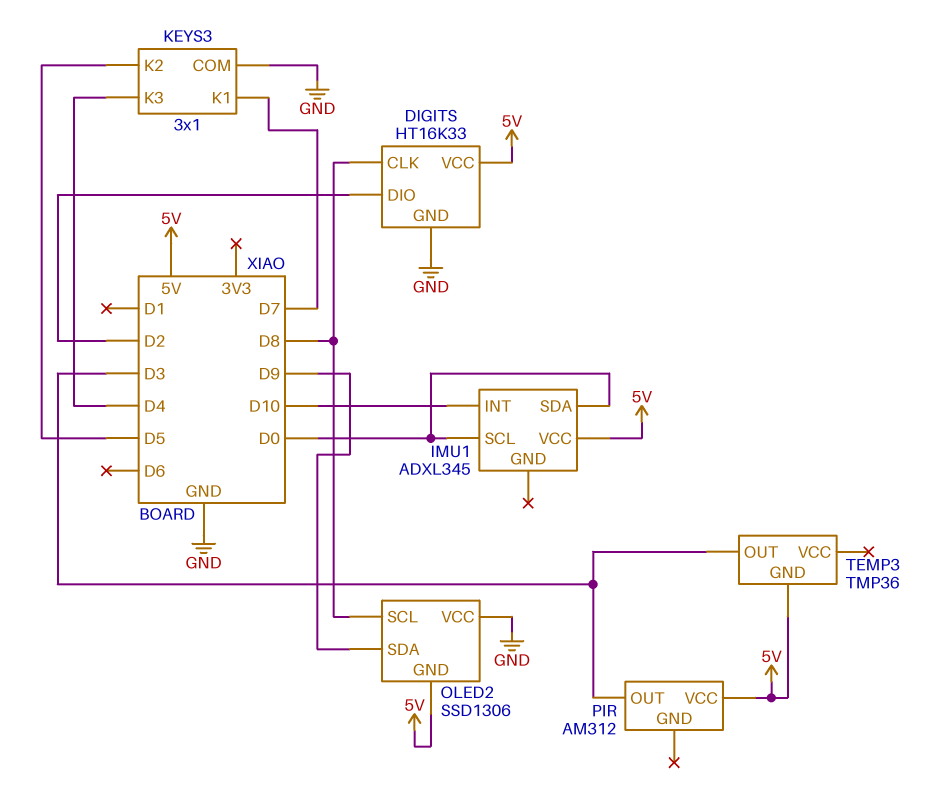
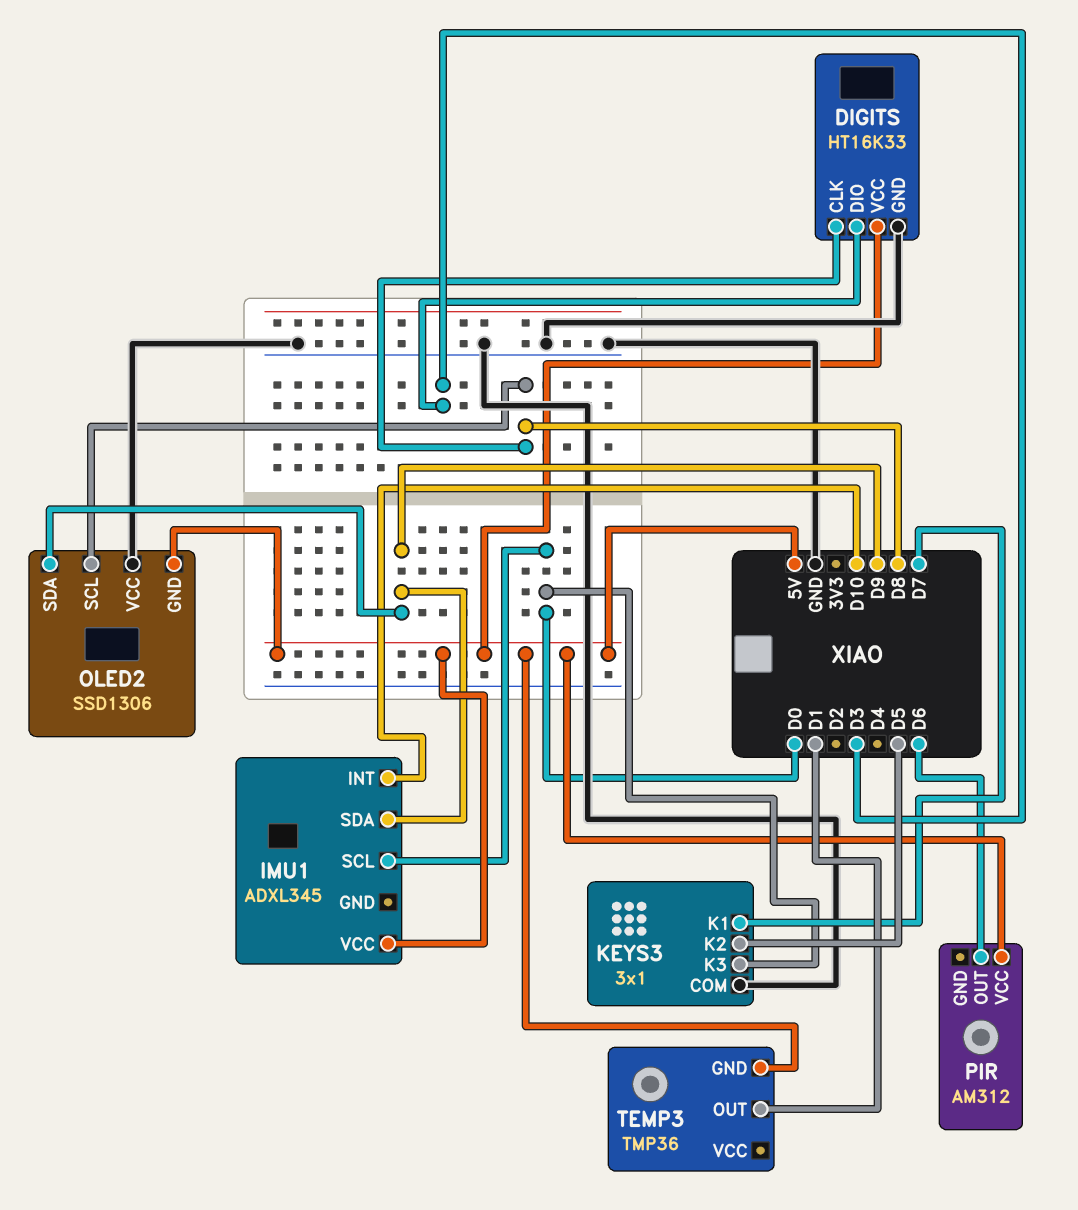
DIGITS pin DIO: D2 -> D3
IMU1 pin SDA: D0 -> D9
KEYS3 pin K3: D4 -> D0
PIR pin OUT: D3 -> D6
TEMP3 pin OUT: D3 -> D1

